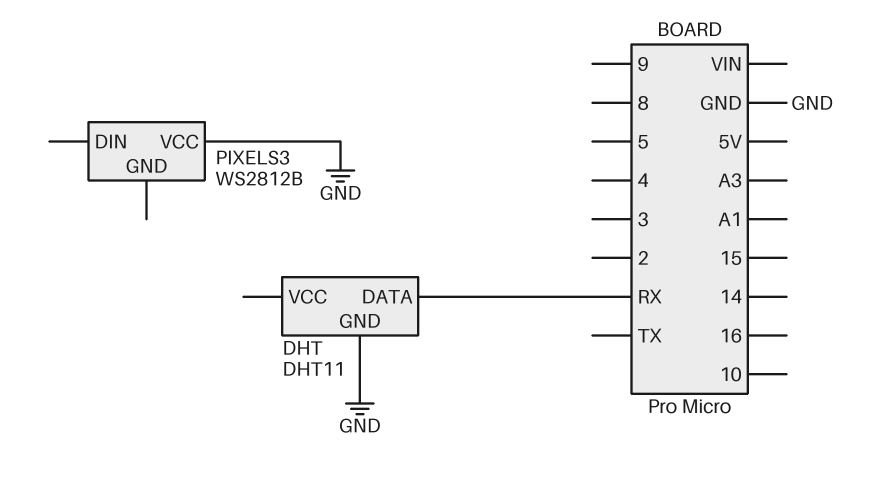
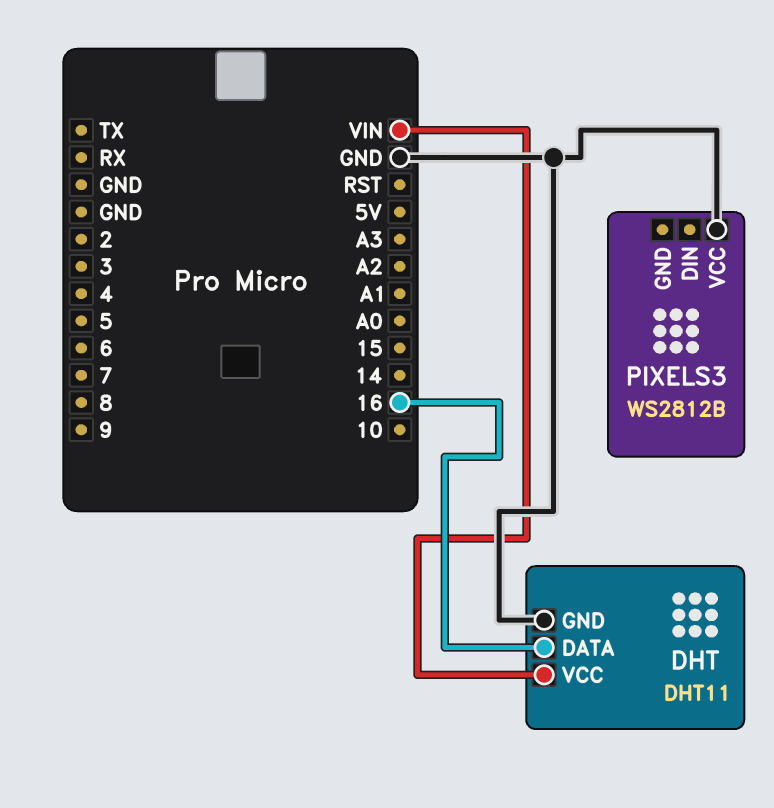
DHT pin DATA: RX -> 16
DHT pin VCC: none -> VIN

